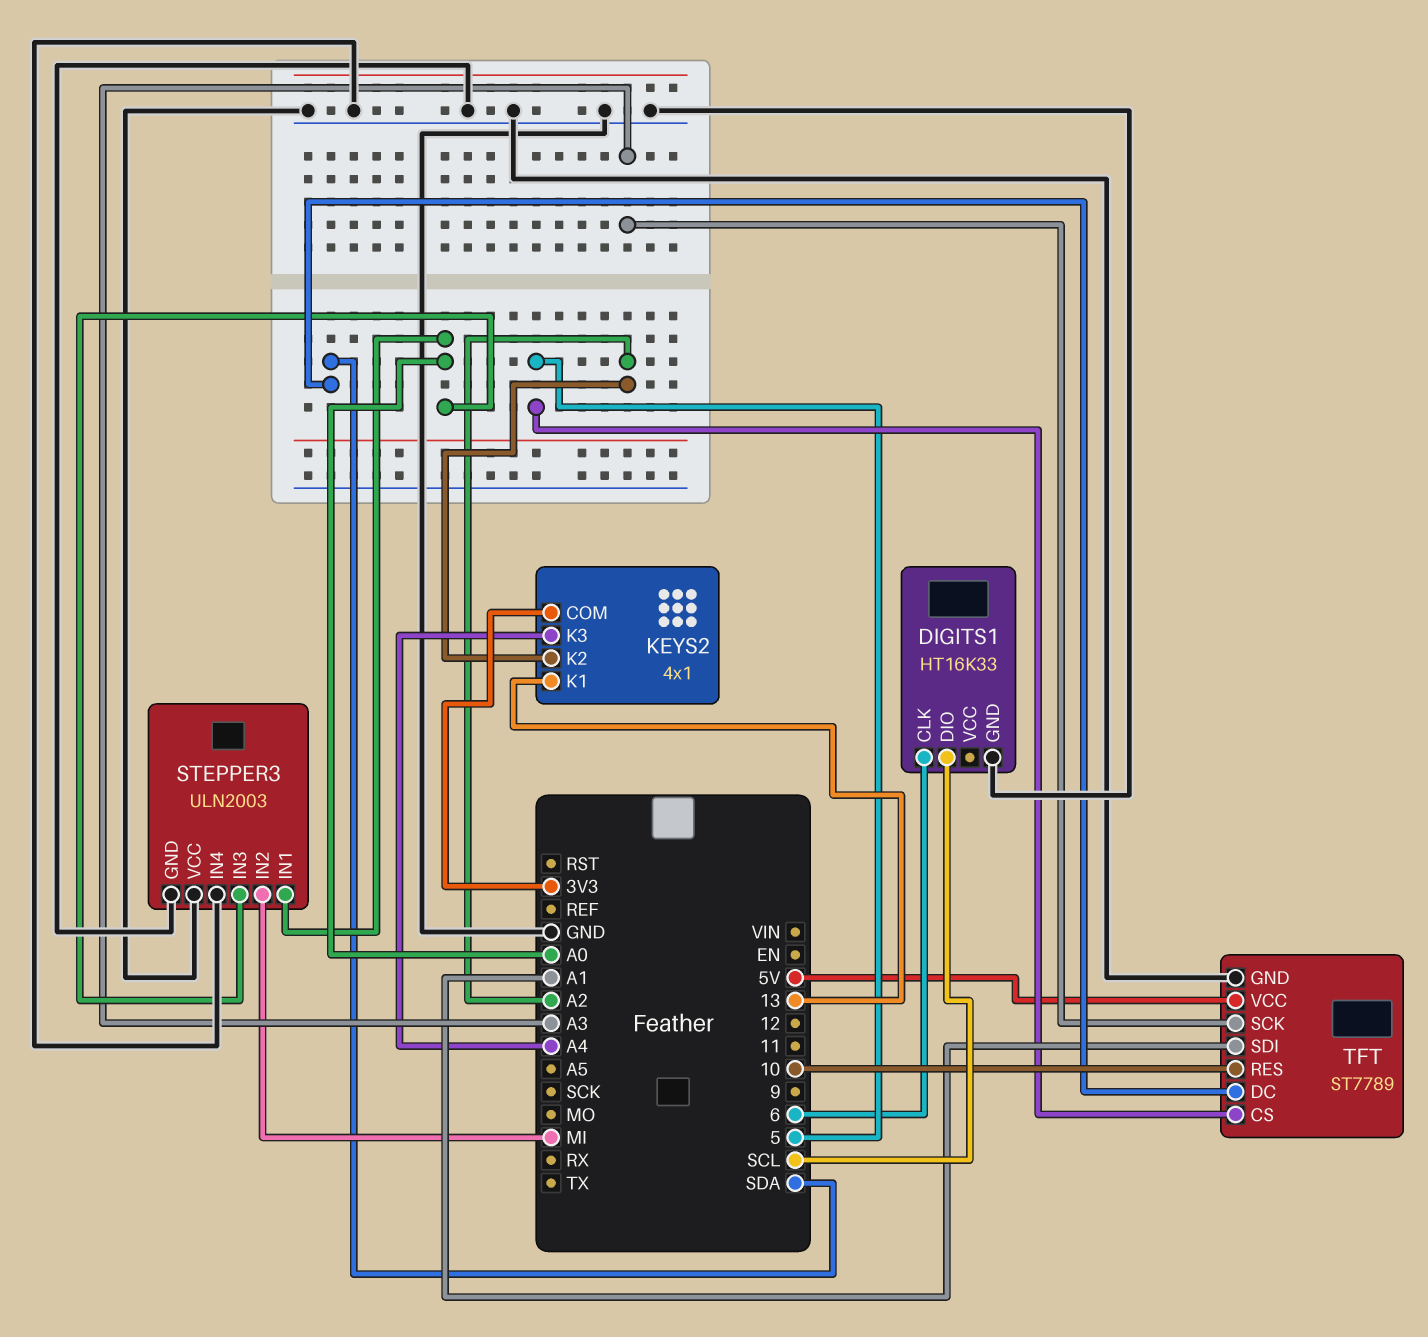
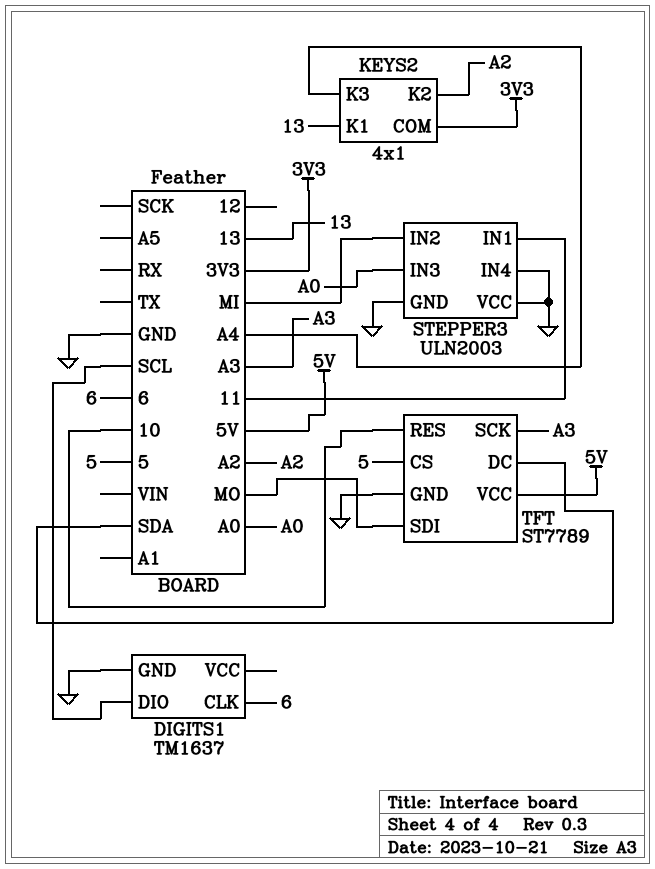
DIGITS1: HT16K33 -> TM1637
STEPPER3 pin IN1: A0 -> 11
TFT pin SDI: A1 -> MO

